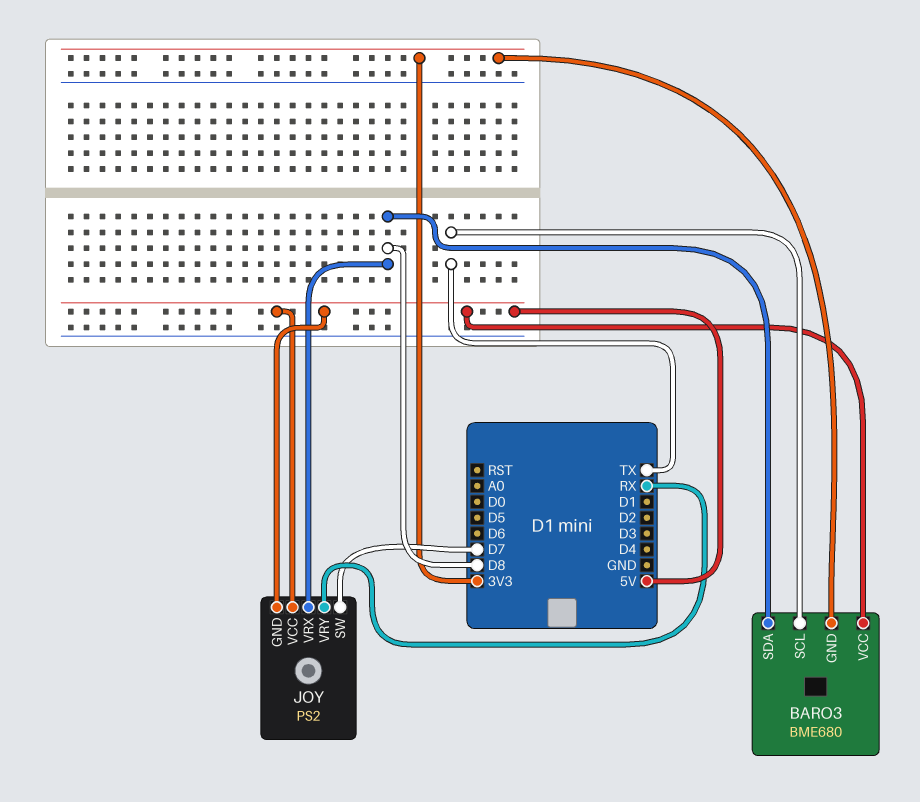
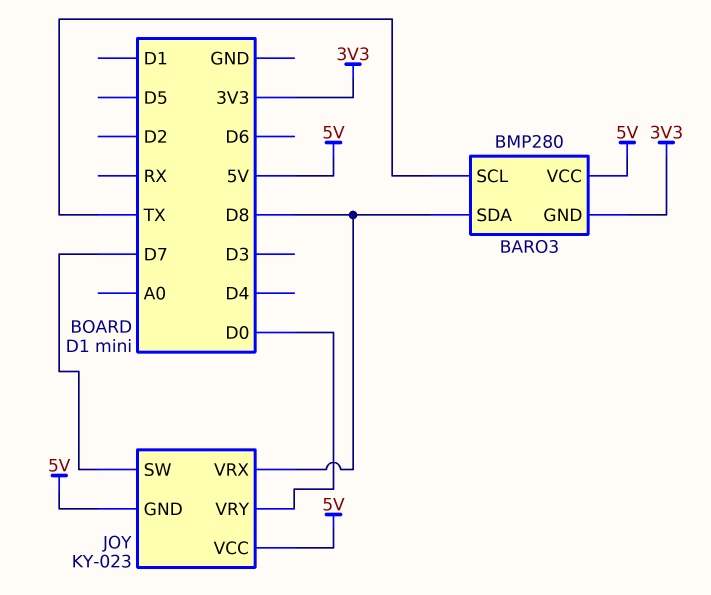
BARO3: BME680 -> BMP280
JOY: PS2 -> KY-023
JOY pin VRY: RX -> D0

